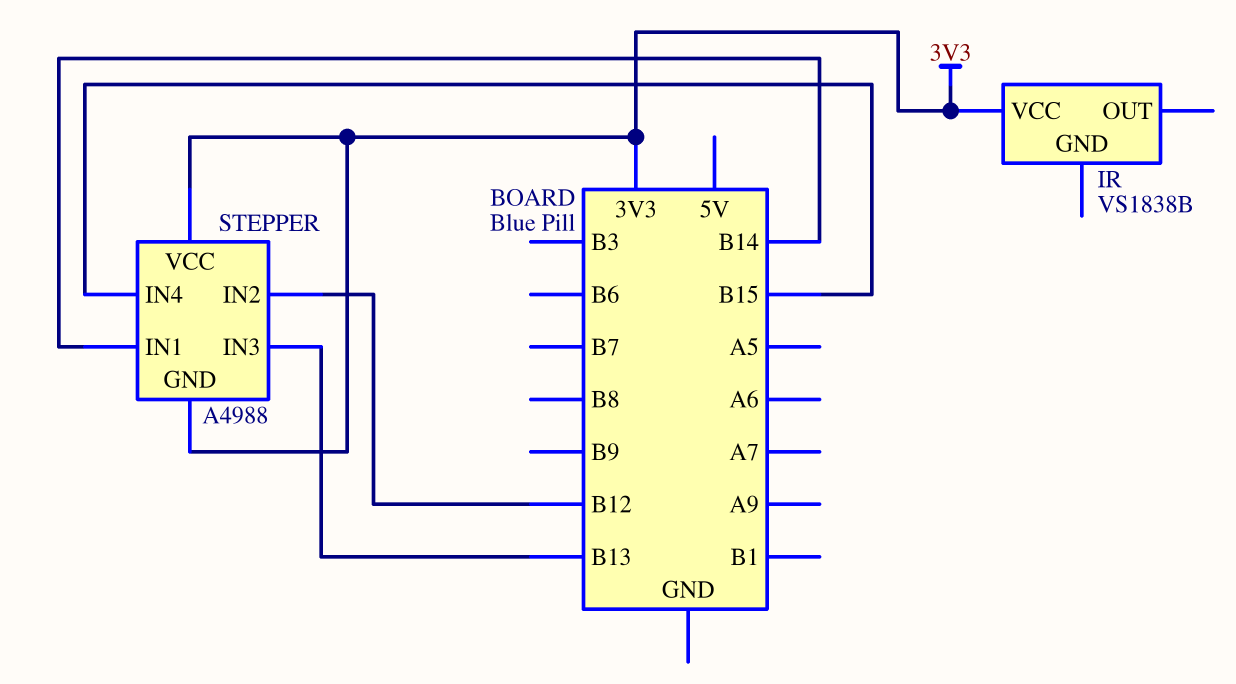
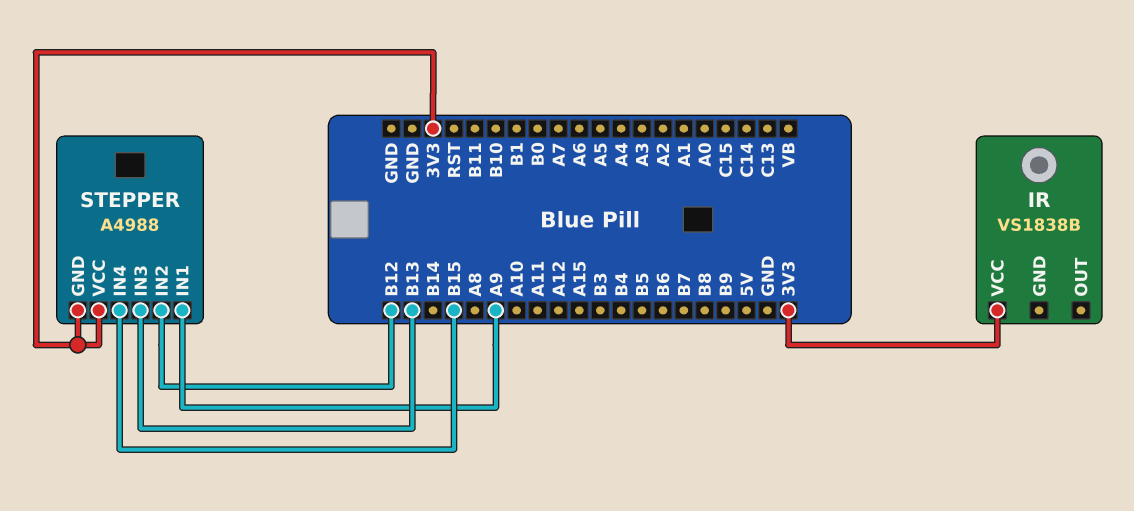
STEPPER pin IN1: B14 -> A9

